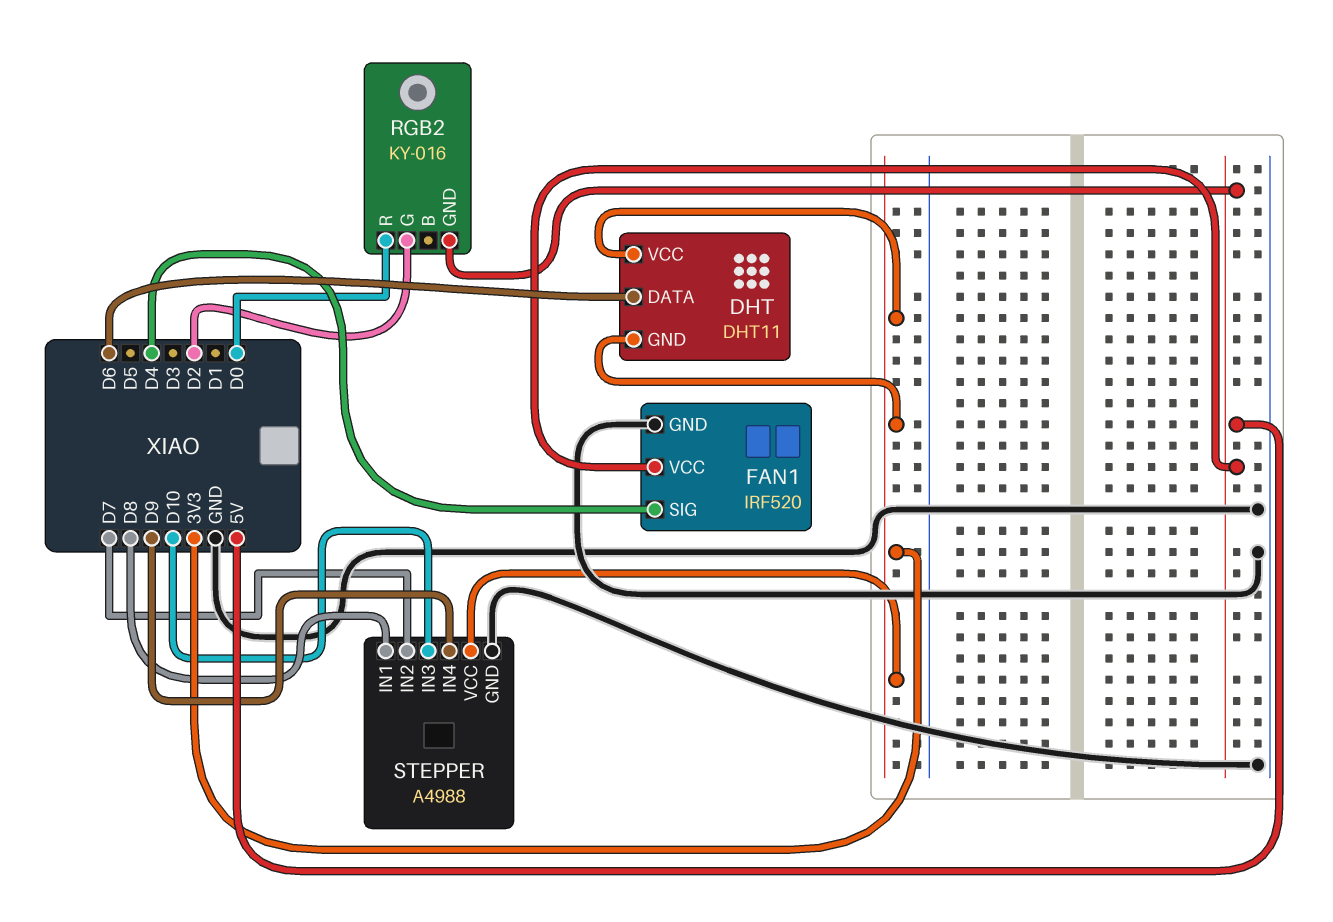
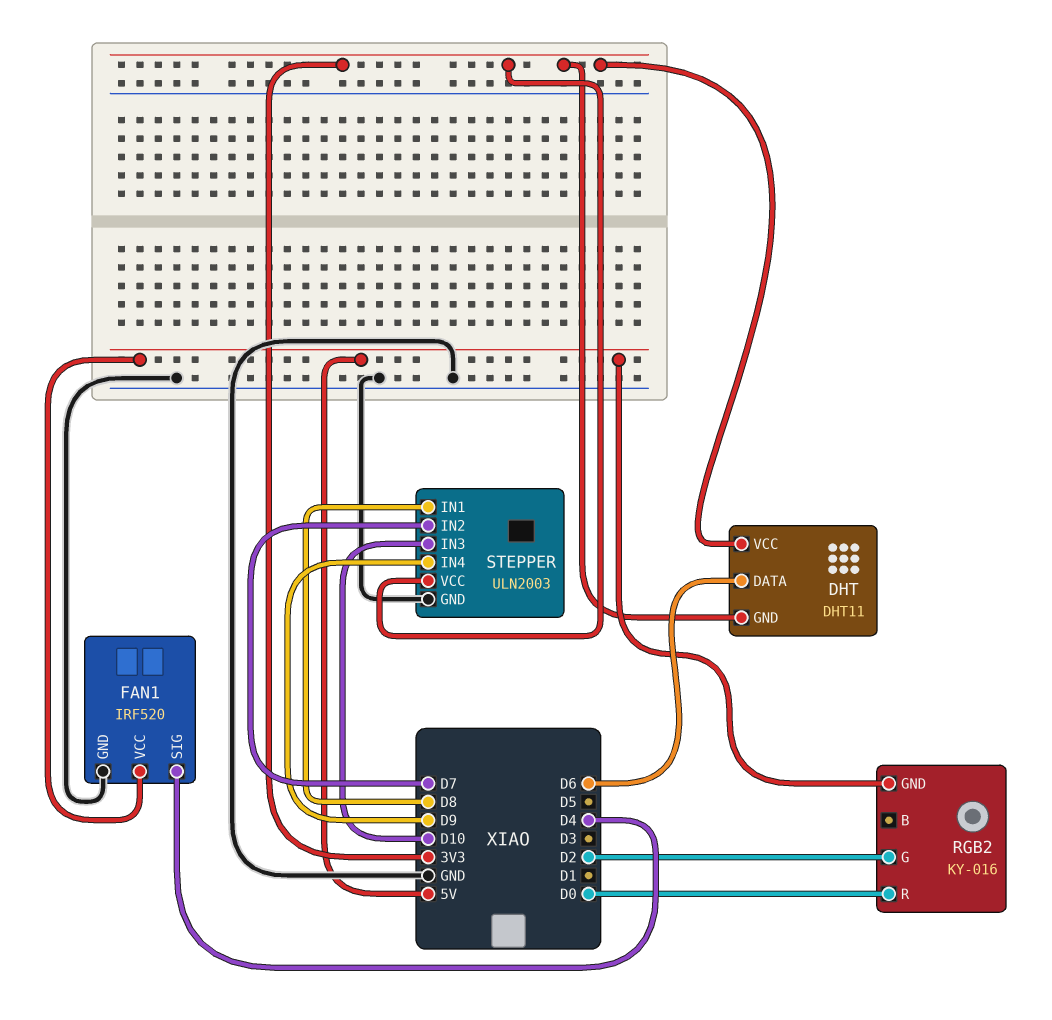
STEPPER: A4988 -> ULN2003

